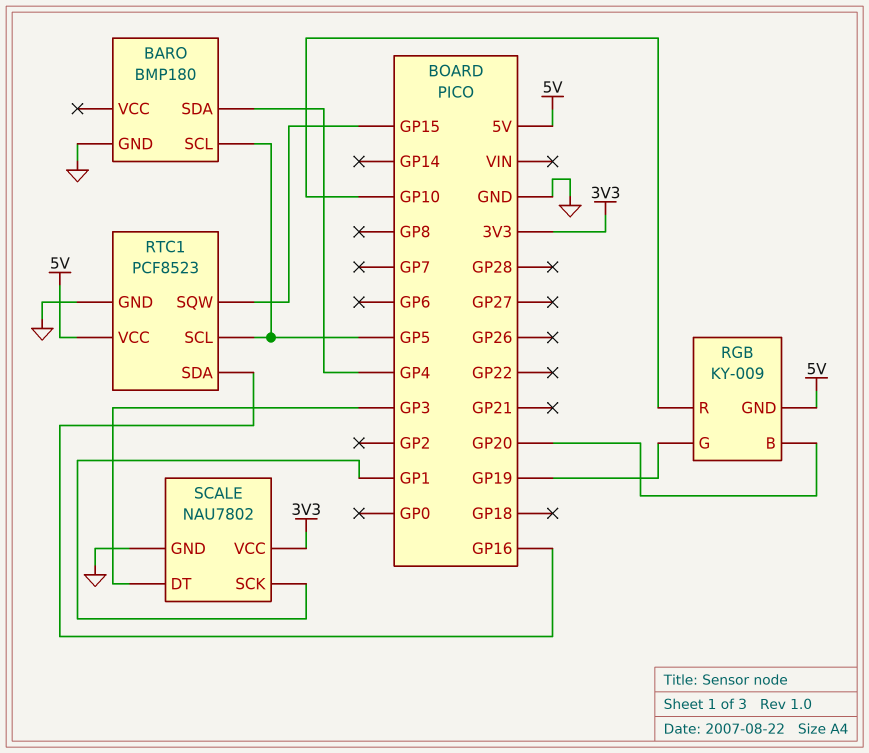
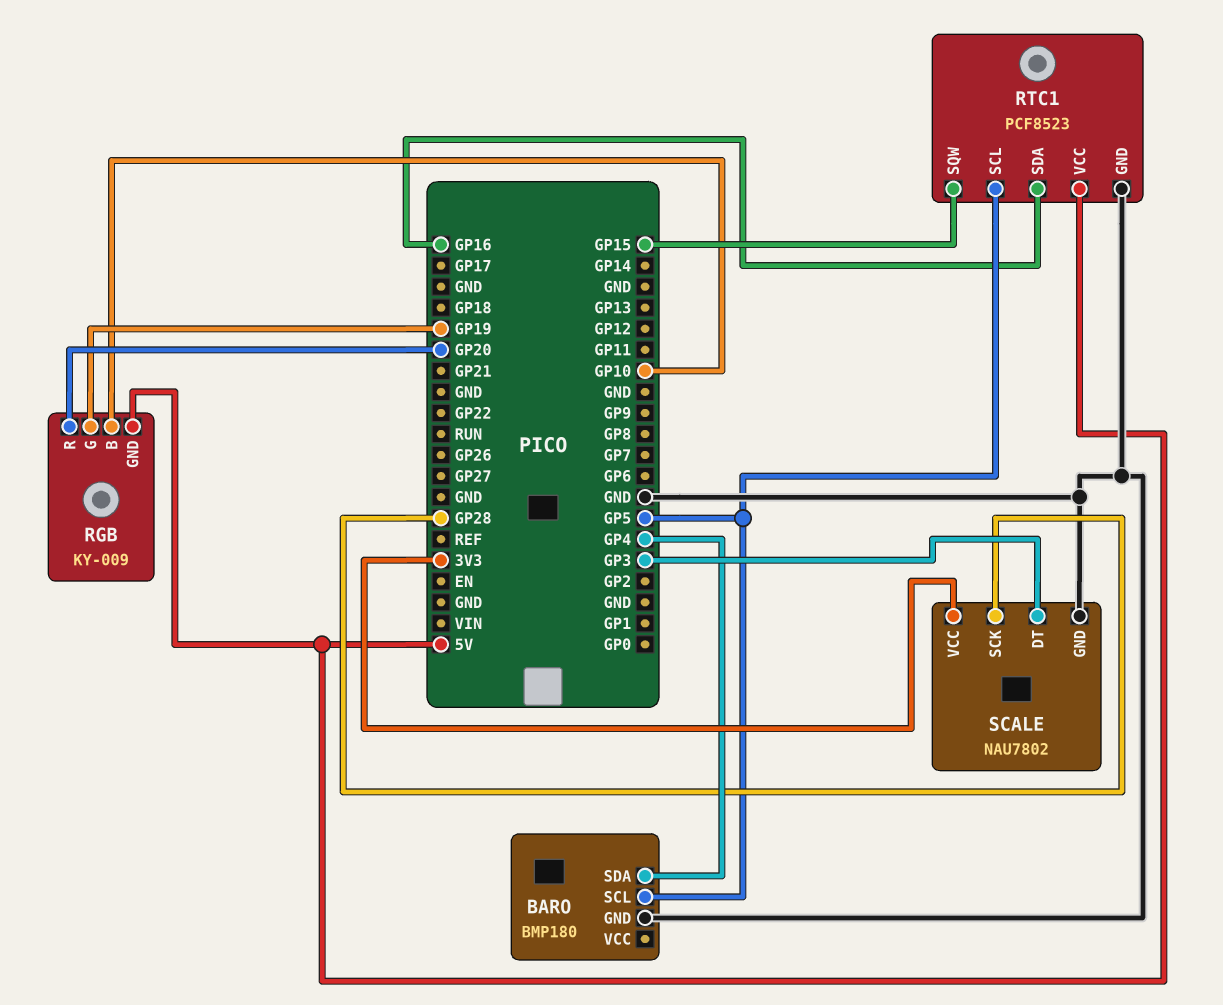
RGB pin B: GP20 -> GP10
RGB pin R: GP10 -> GP20
SCALE pin SCK: GP1 -> GP28

